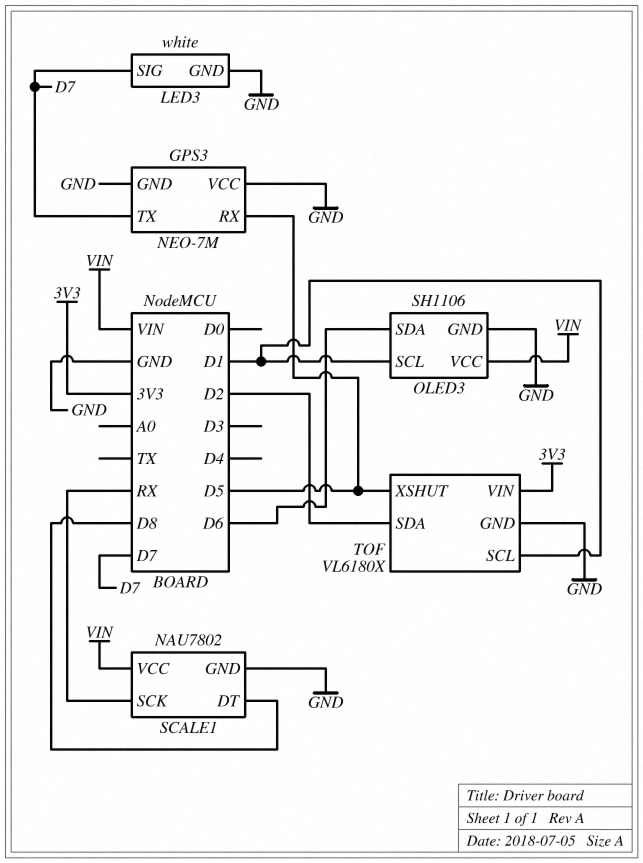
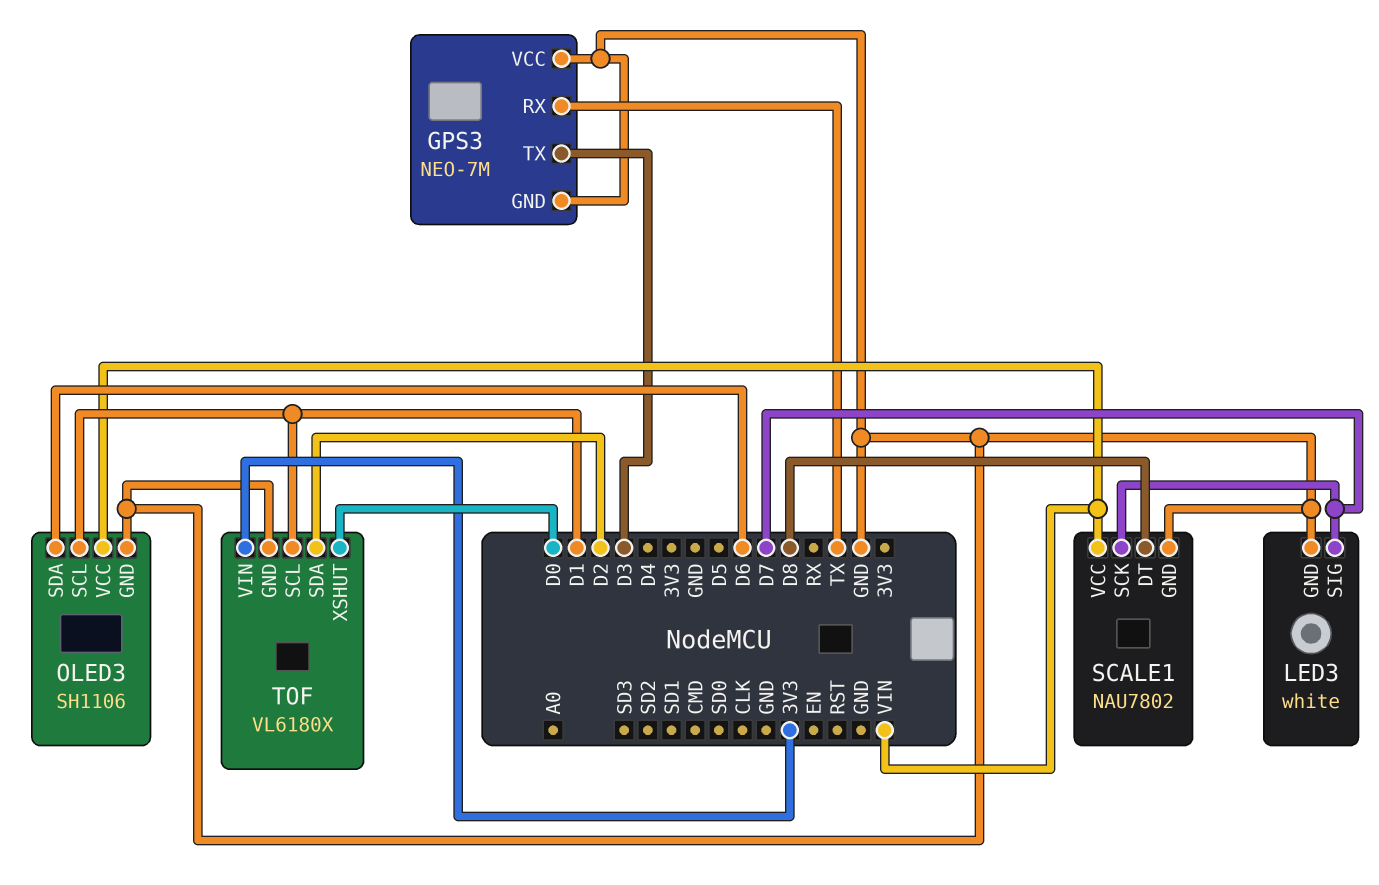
GPS3 pin RX: D5 -> TX
GPS3 pin TX: D7 -> D3
SCALE1 pin SCK: RX -> D7
TOF pin XSHUT: D5 -> D0

